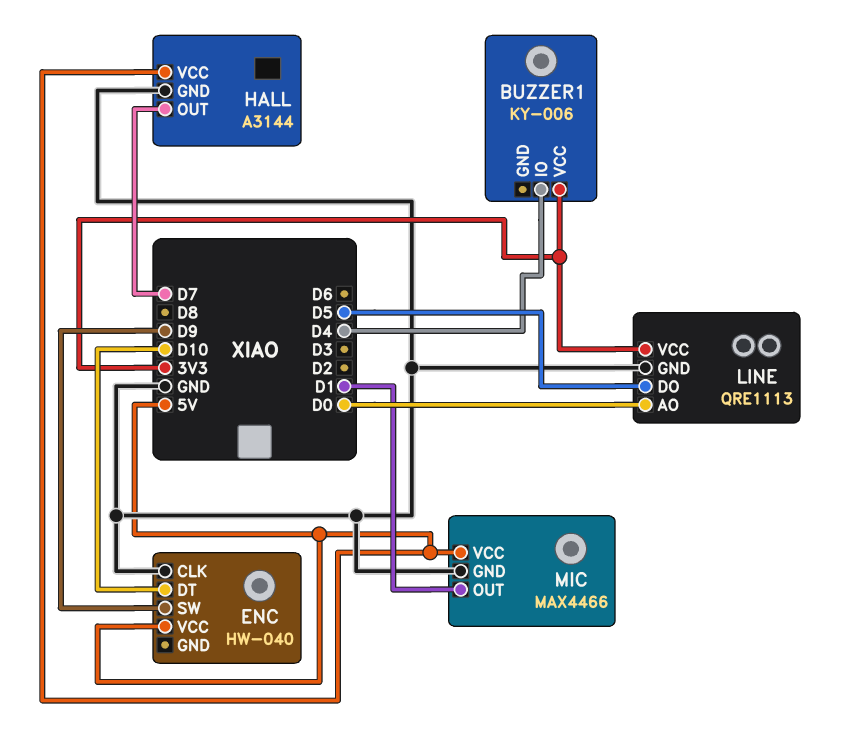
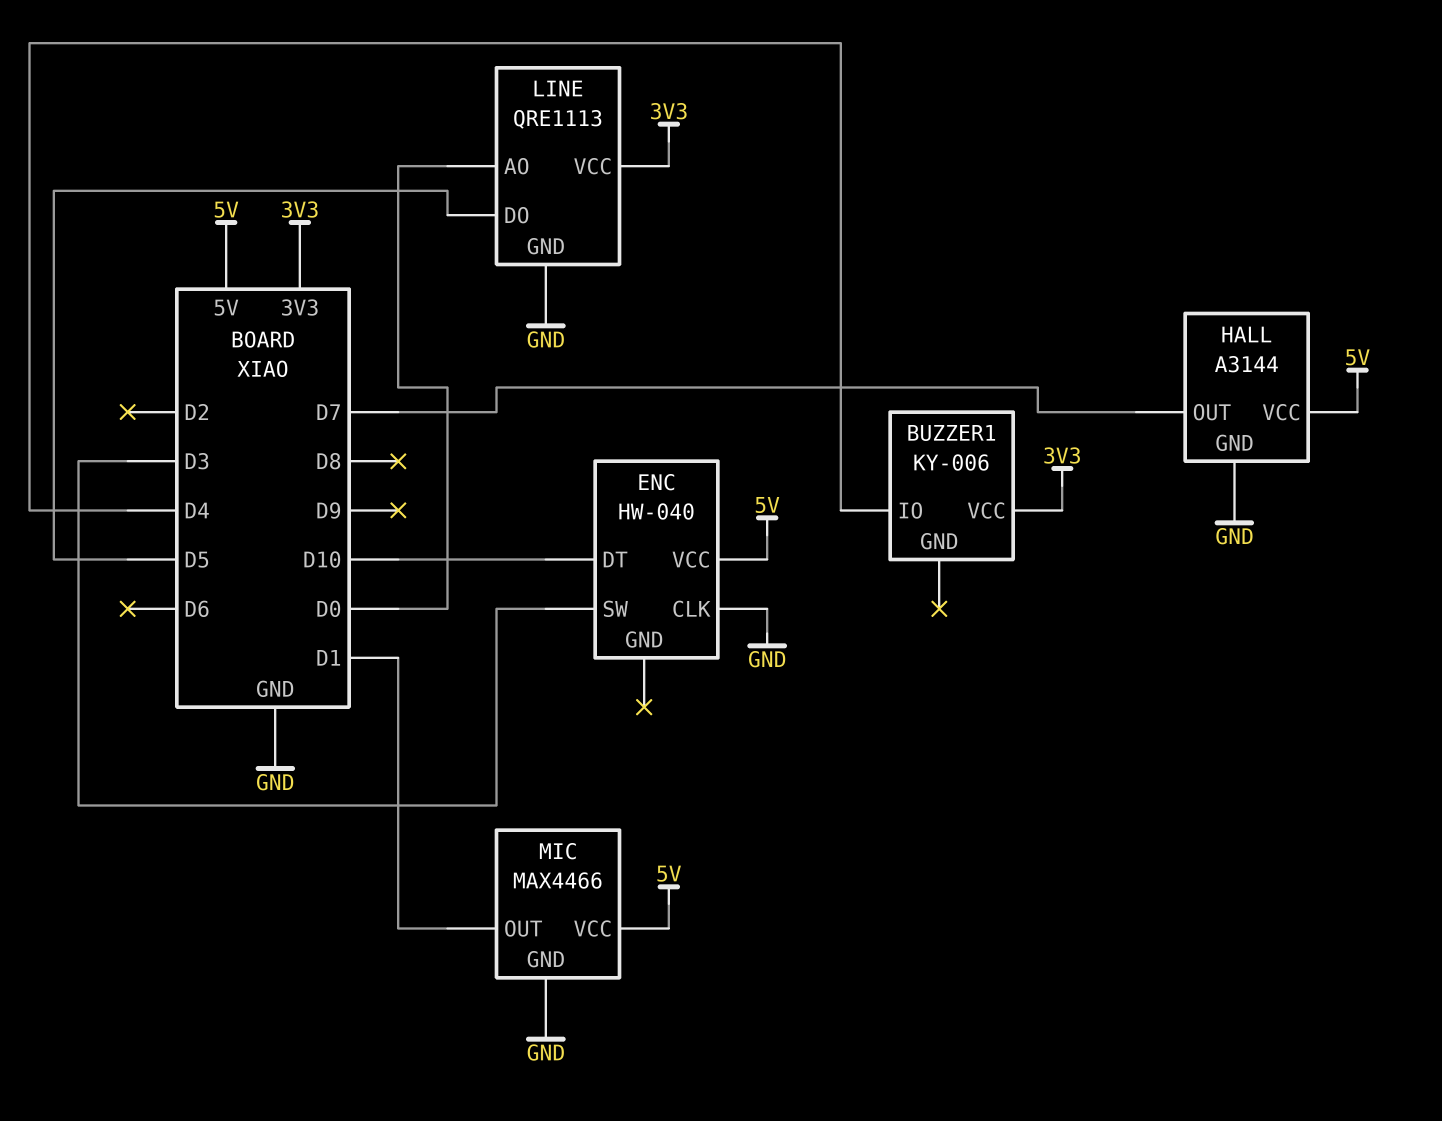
ENC pin SW: D9 -> D3

